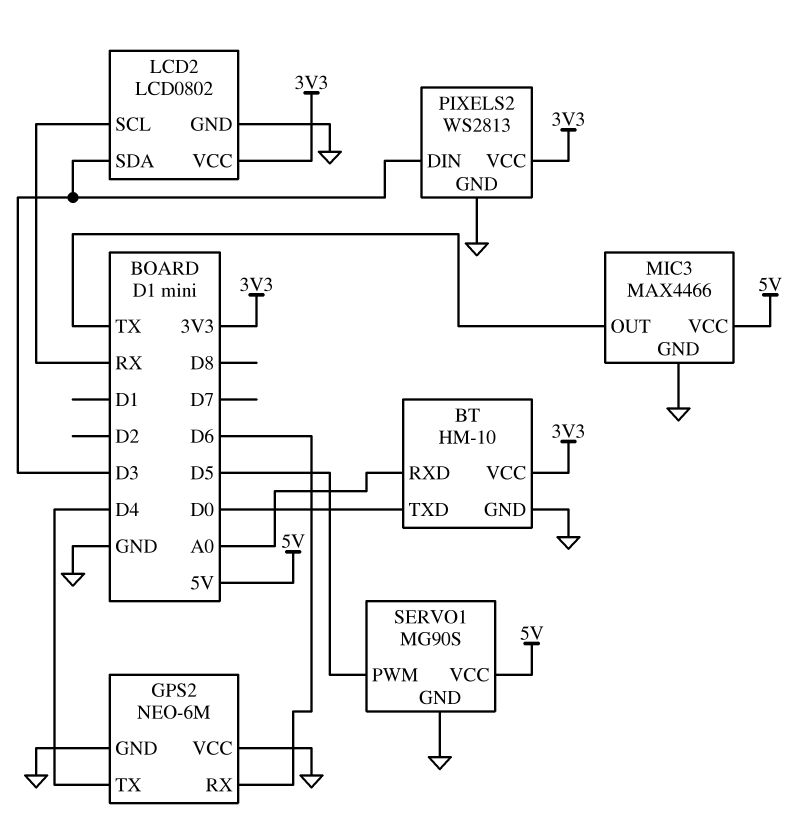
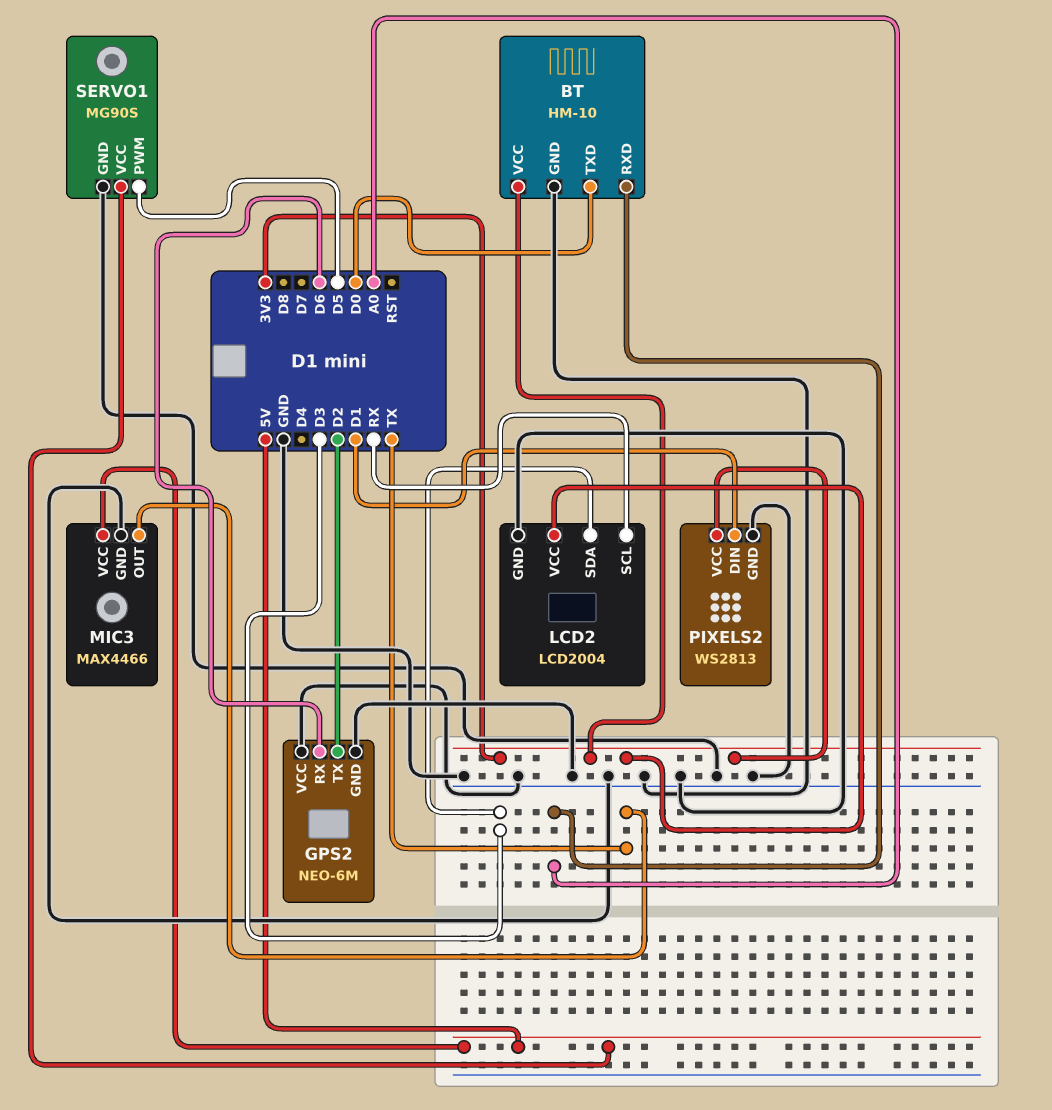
GPS2 pin TX: D4 -> D2
LCD2: LCD0802 -> LCD2004
PIXELS2 pin DIN: D3 -> D1

